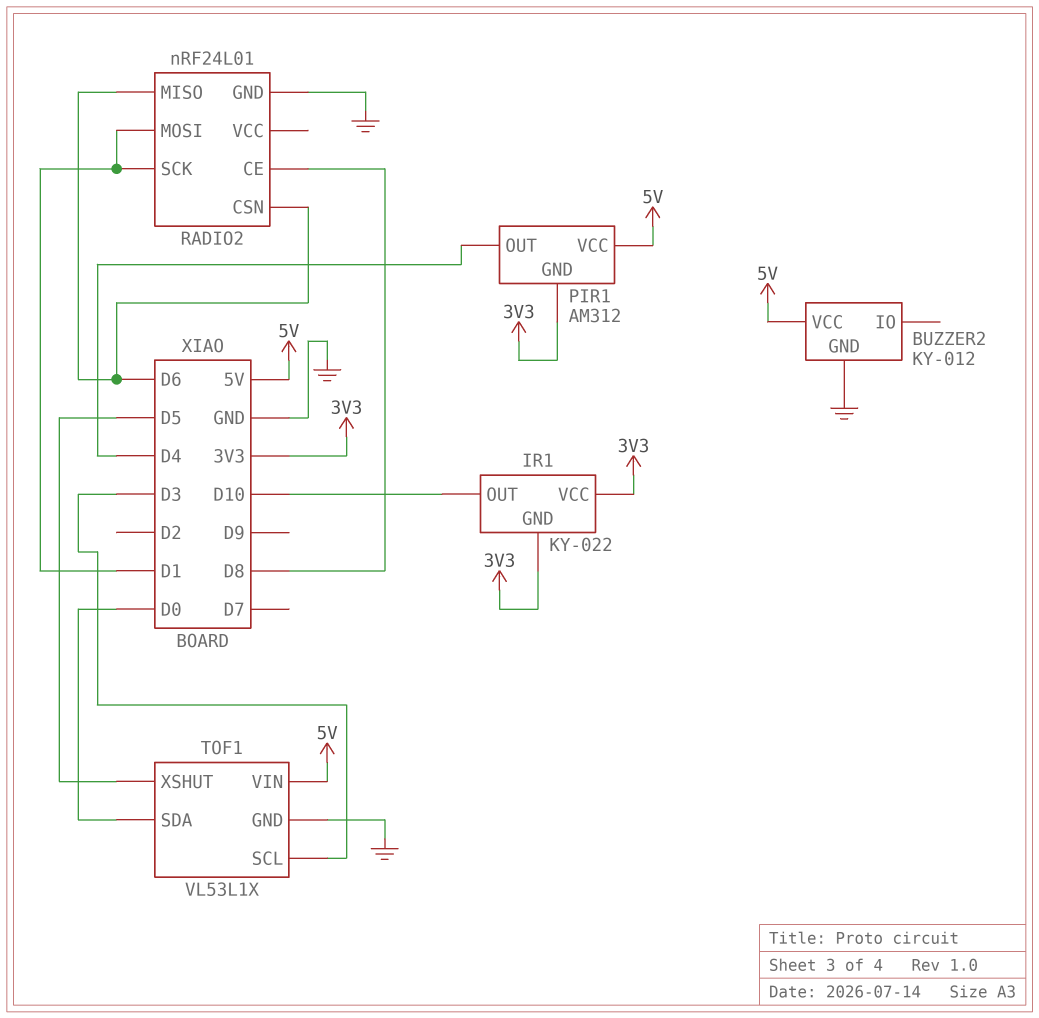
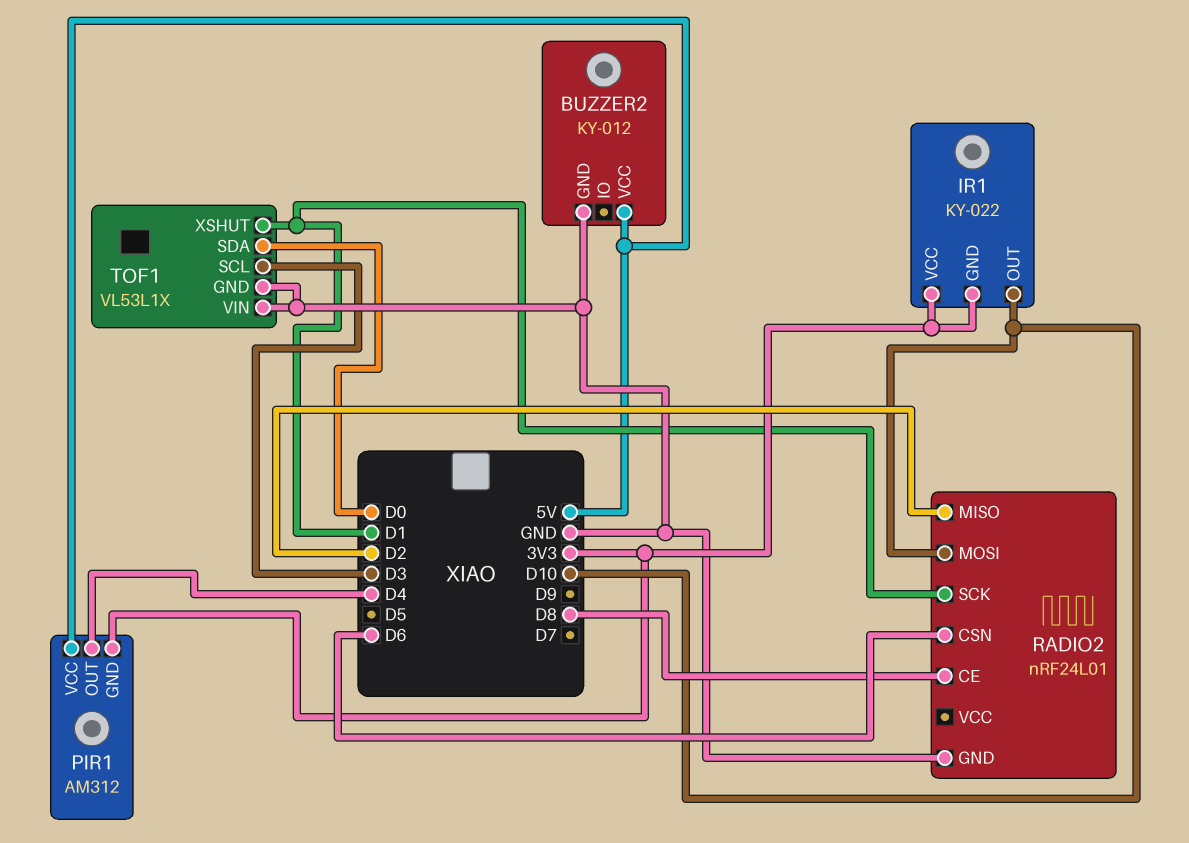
RADIO2 pin MISO: D6 -> D2
RADIO2 pin MOSI: D1 -> D10
TOF1 pin VIN: 5V -> GND
TOF1 pin XSHUT: D5 -> D1

